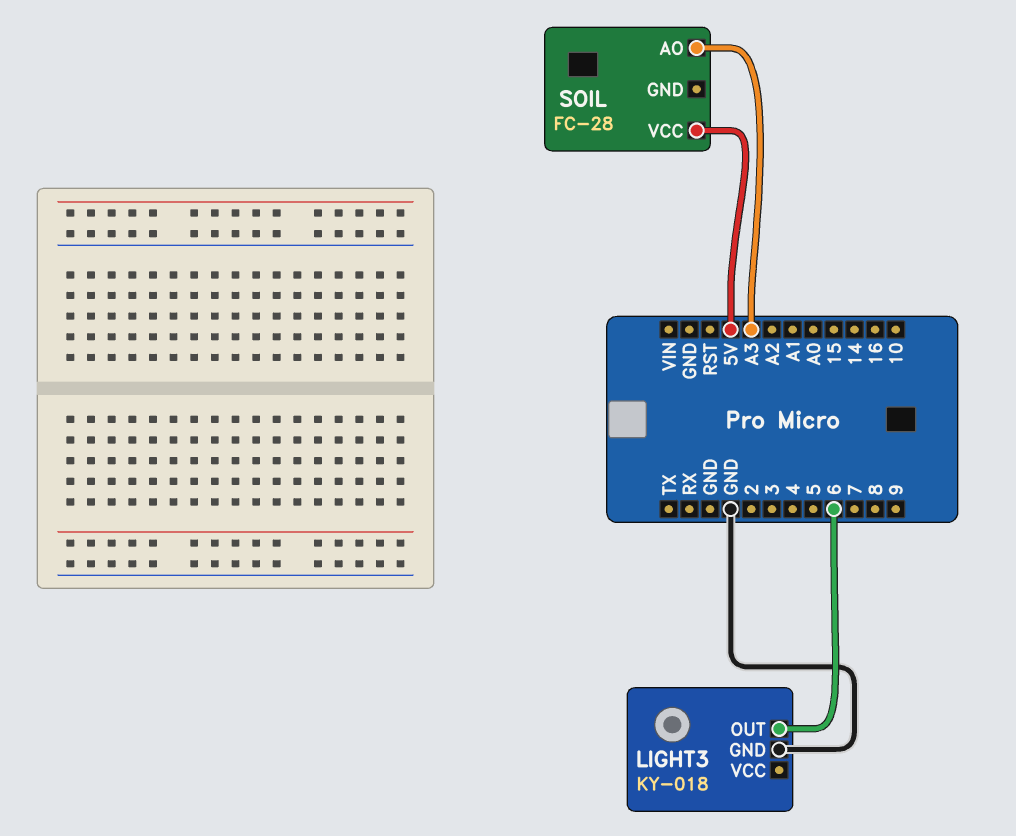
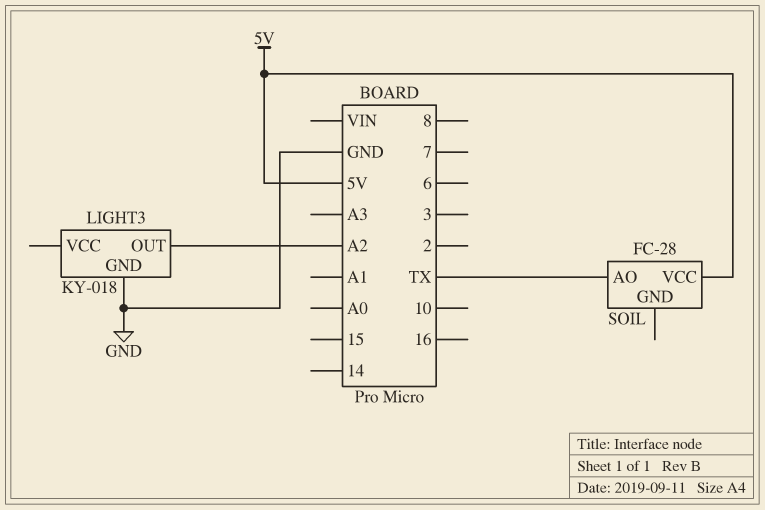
LIGHT3 pin OUT: 6 -> A2
SOIL pin AO: A3 -> TX

